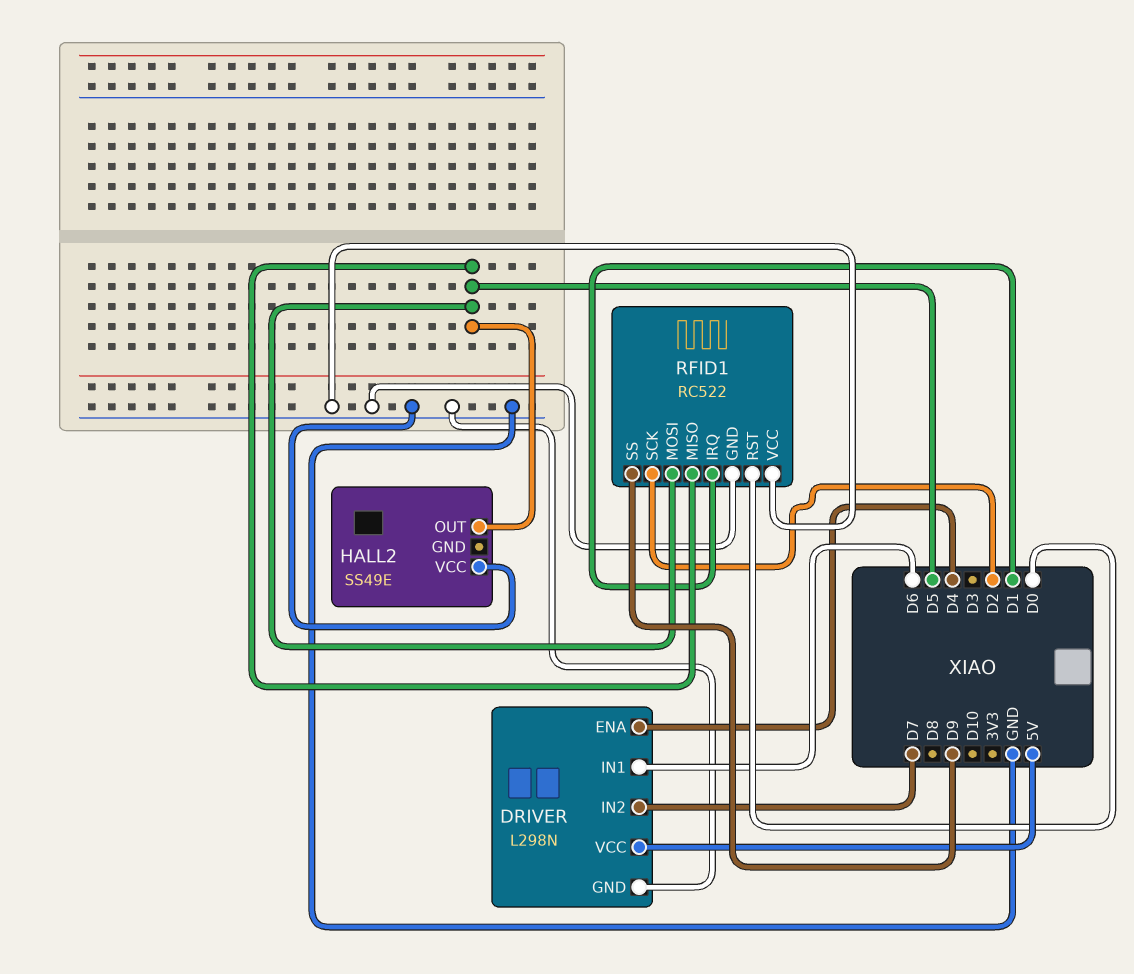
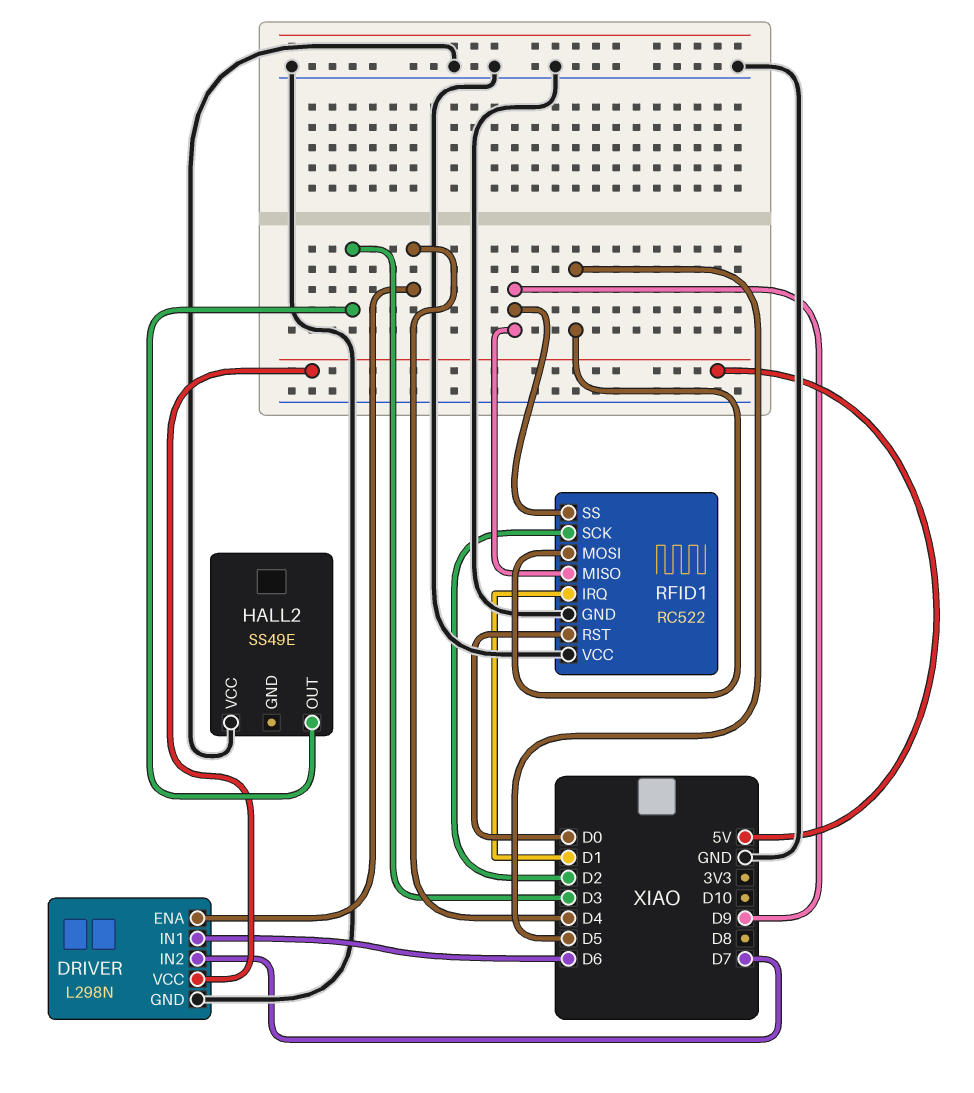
HALL2 pin OUT: D5 -> D3
RFID1 pin MISO: D5 -> D9

